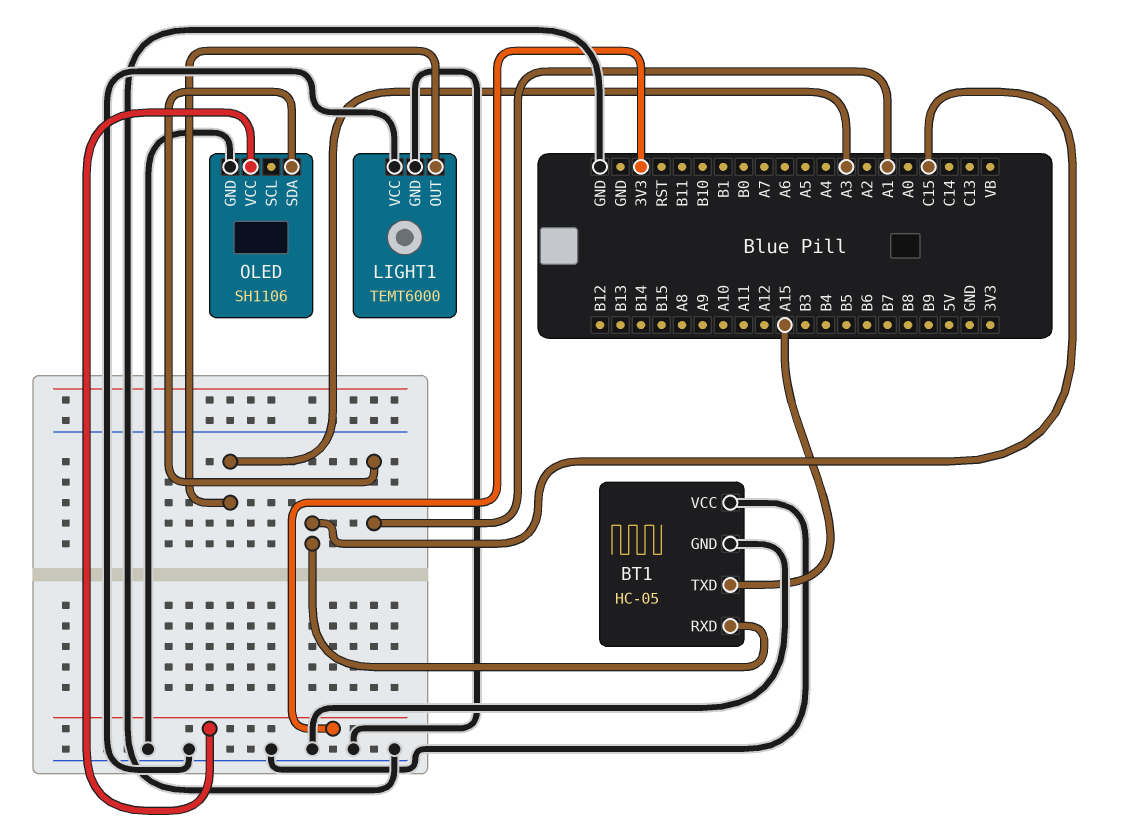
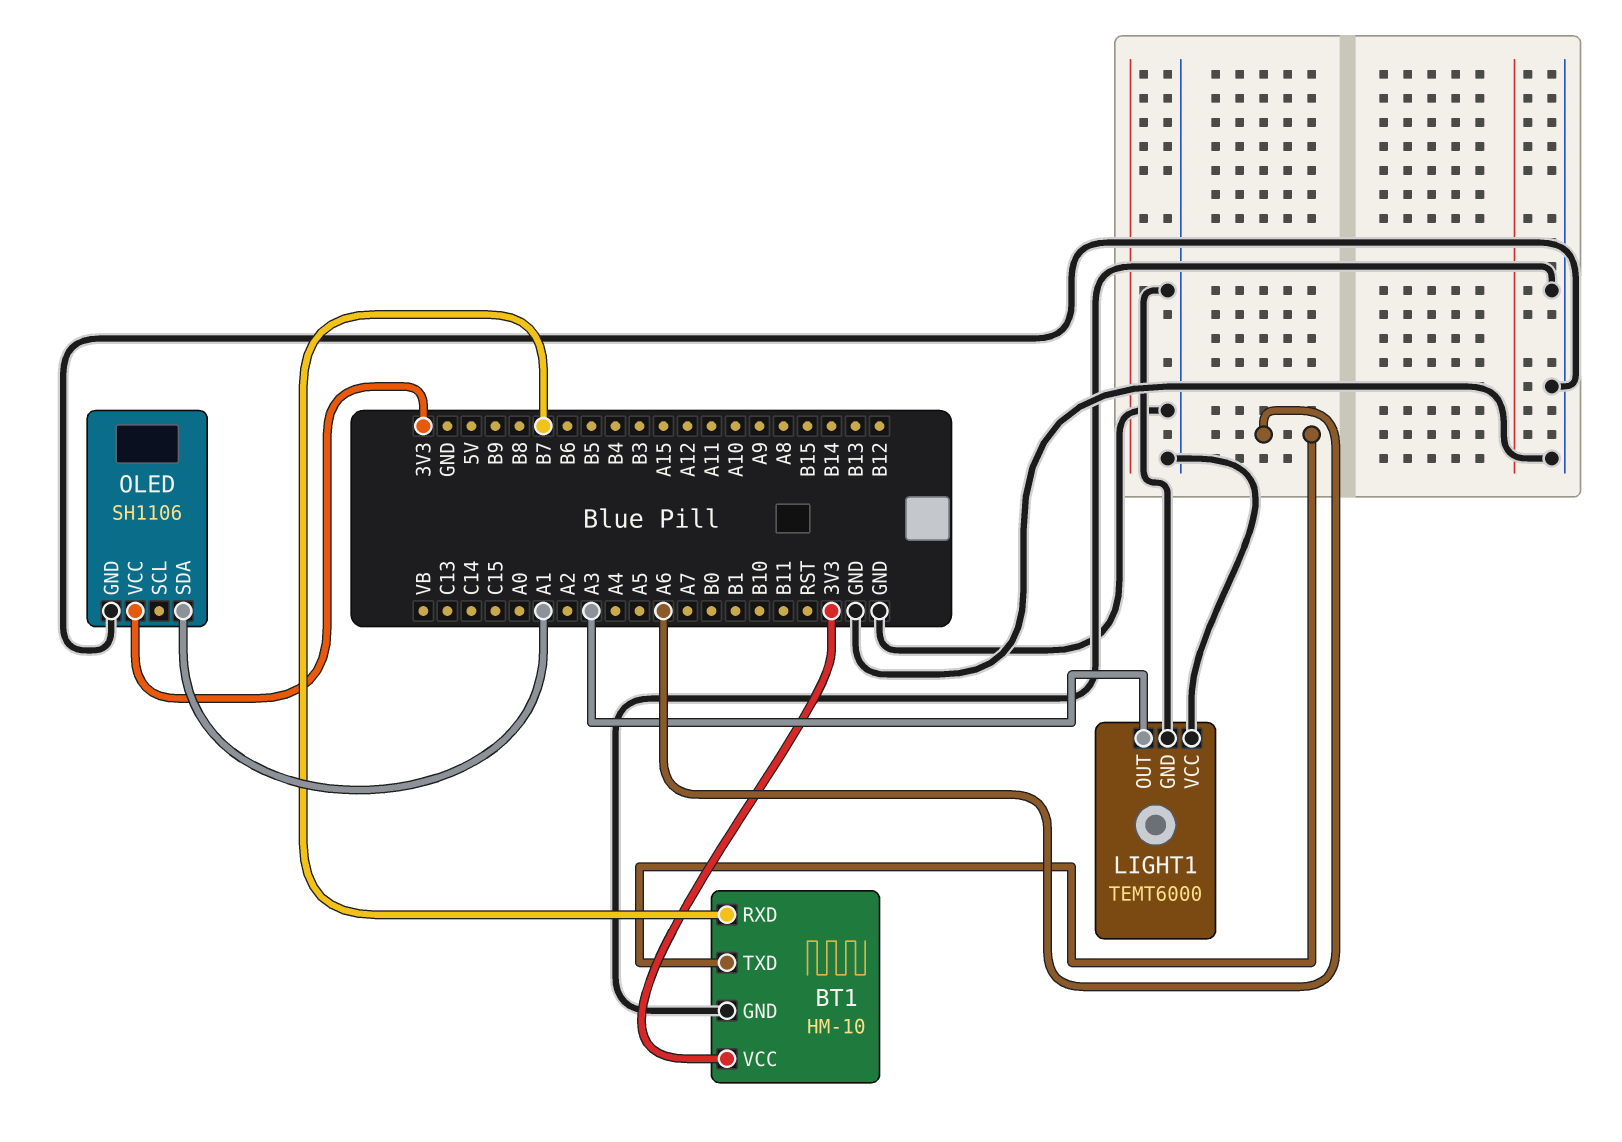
BT1: HC-05 -> HM-10
BT1 pin RXD: C15 -> B7
BT1 pin TXD: A15 -> A6
BT1 pin VCC: GND -> 3V3

